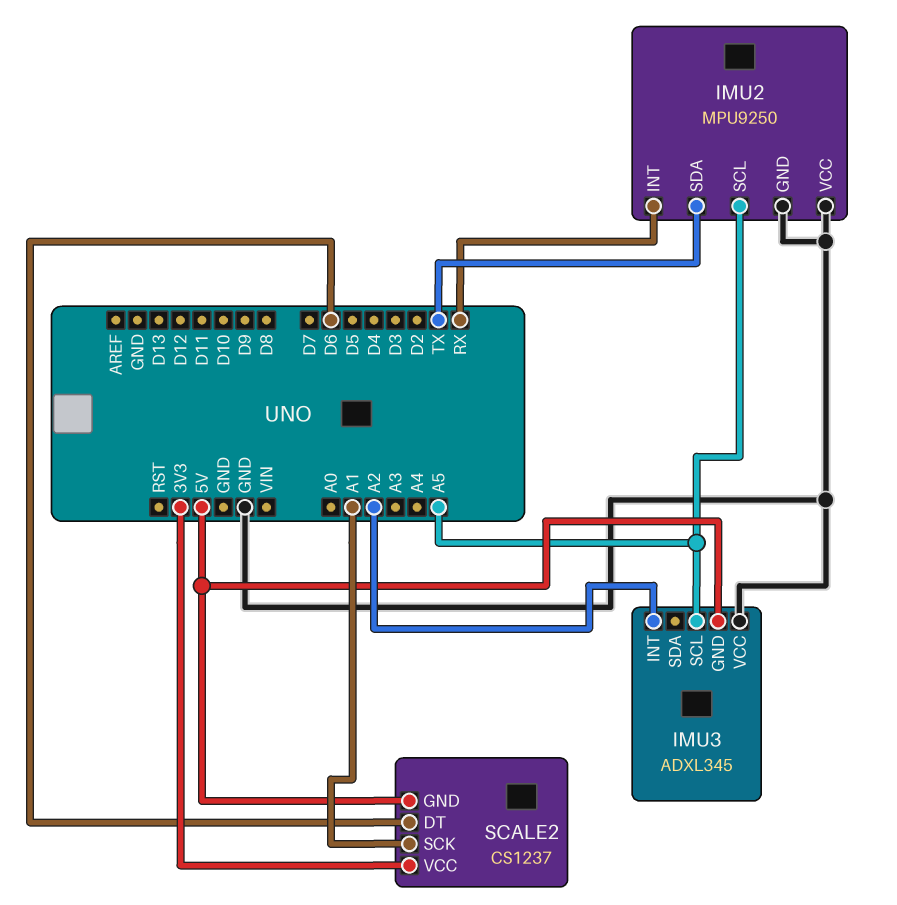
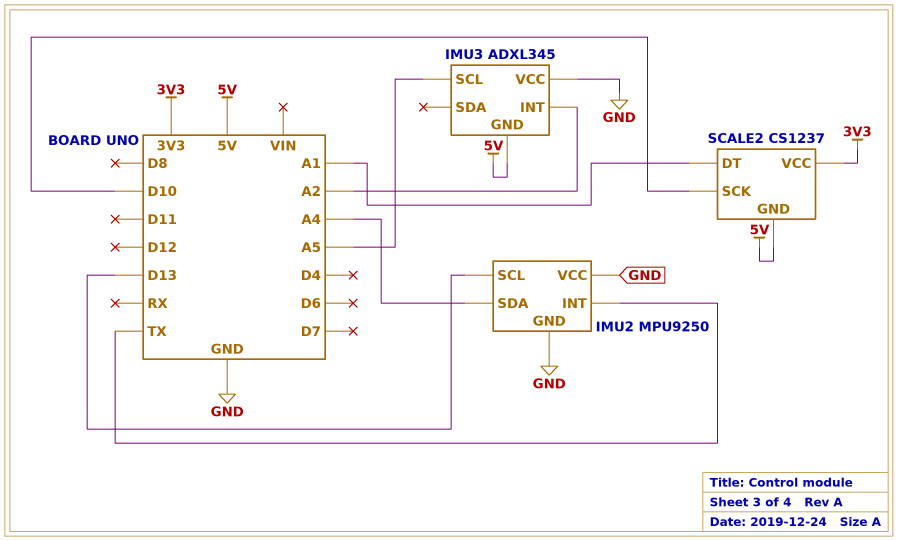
IMU2 pin INT: RX -> TX
IMU2 pin SCL: A5 -> D13
IMU2 pin SDA: TX -> A4
SCALE2 pin DT: D6 -> A1
SCALE2 pin SCK: A1 -> D10

